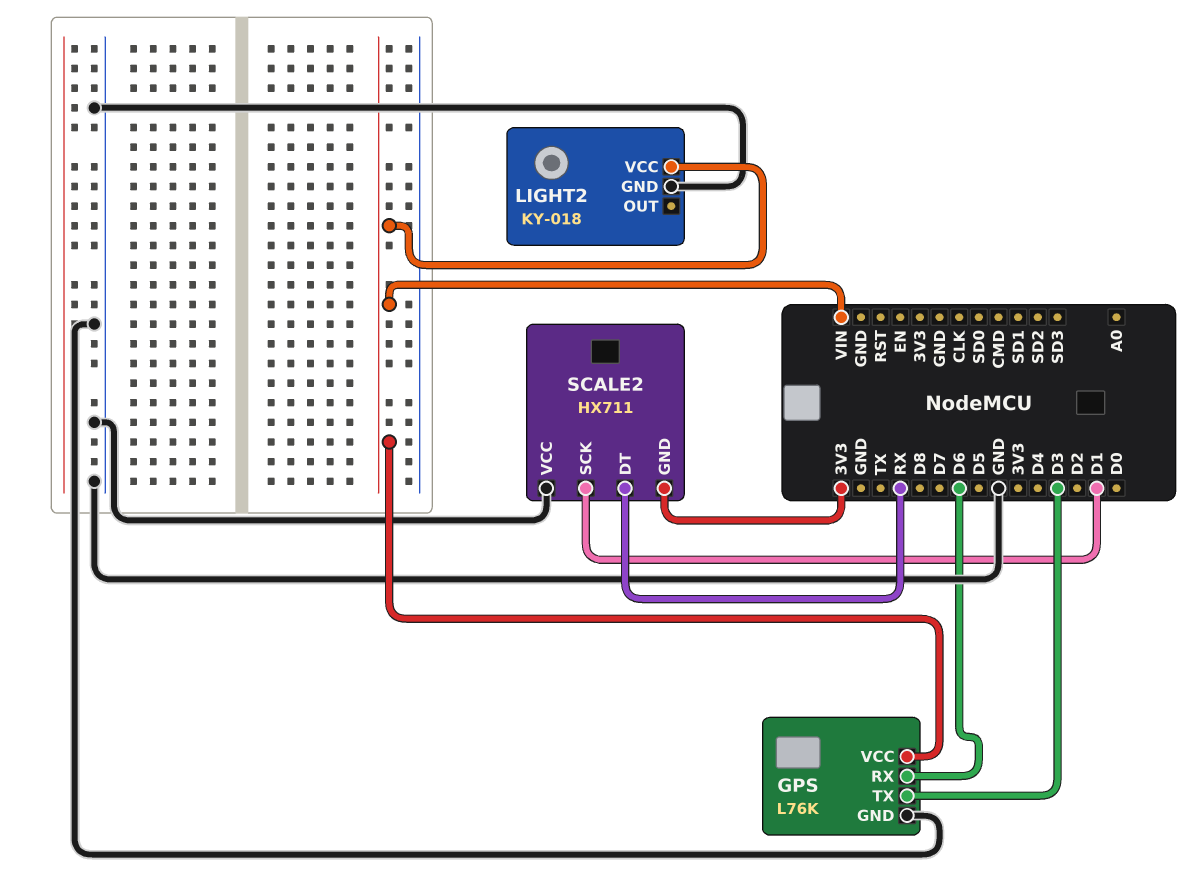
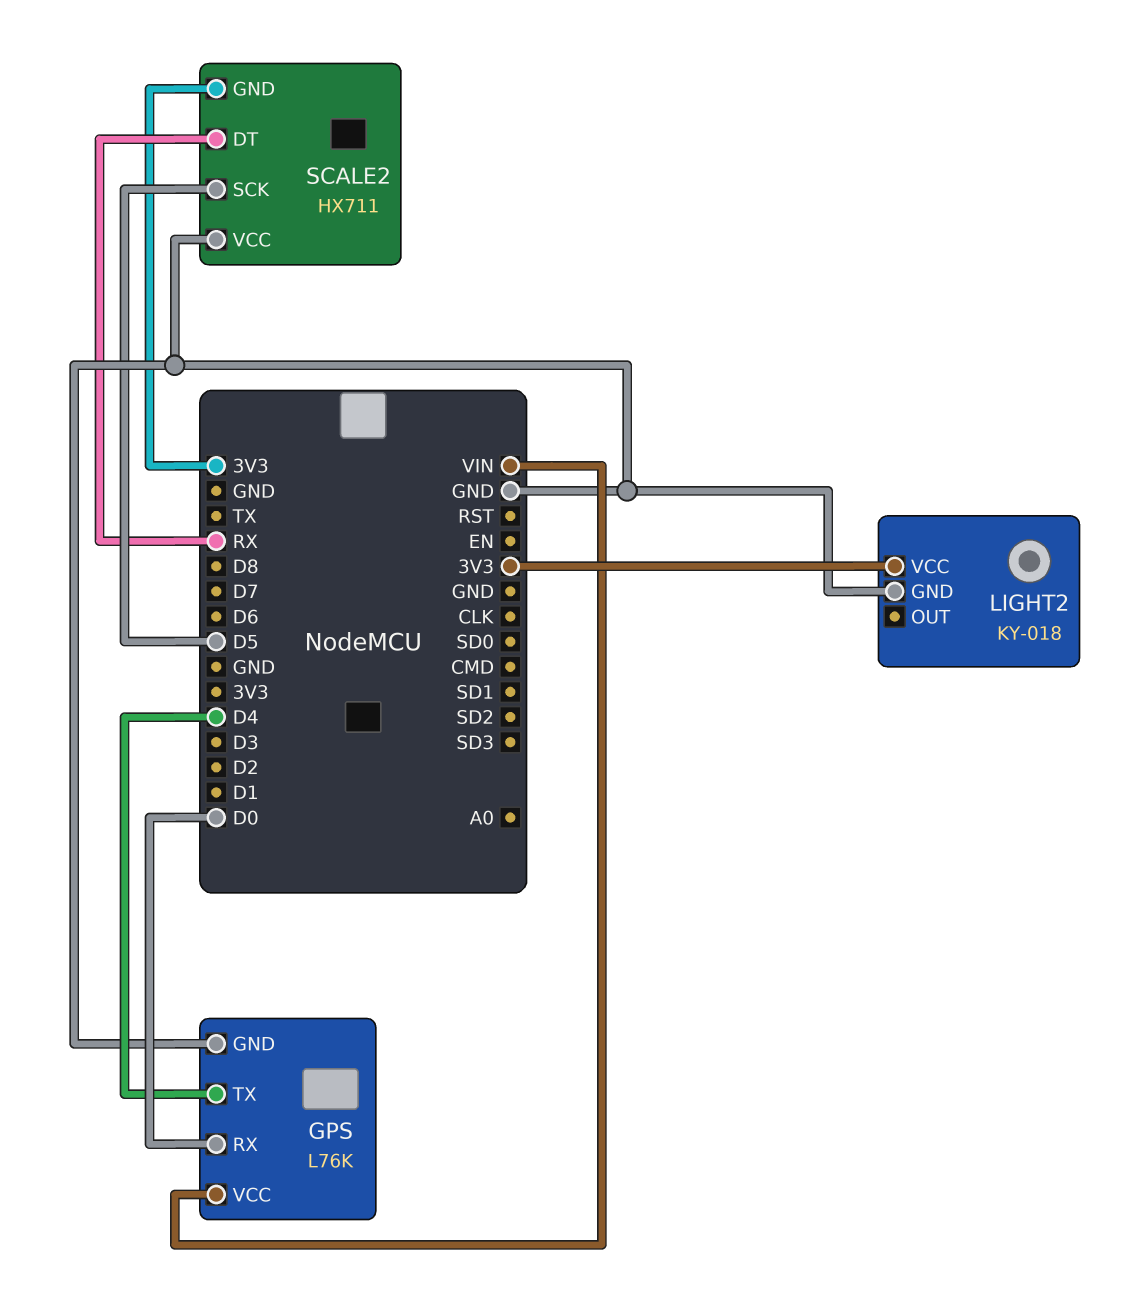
GPS pin RX: D6 -> D0
GPS pin TX: D3 -> D4
LIGHT2 pin VCC: VIN -> 3V3
SCALE2 pin SCK: D1 -> D5

